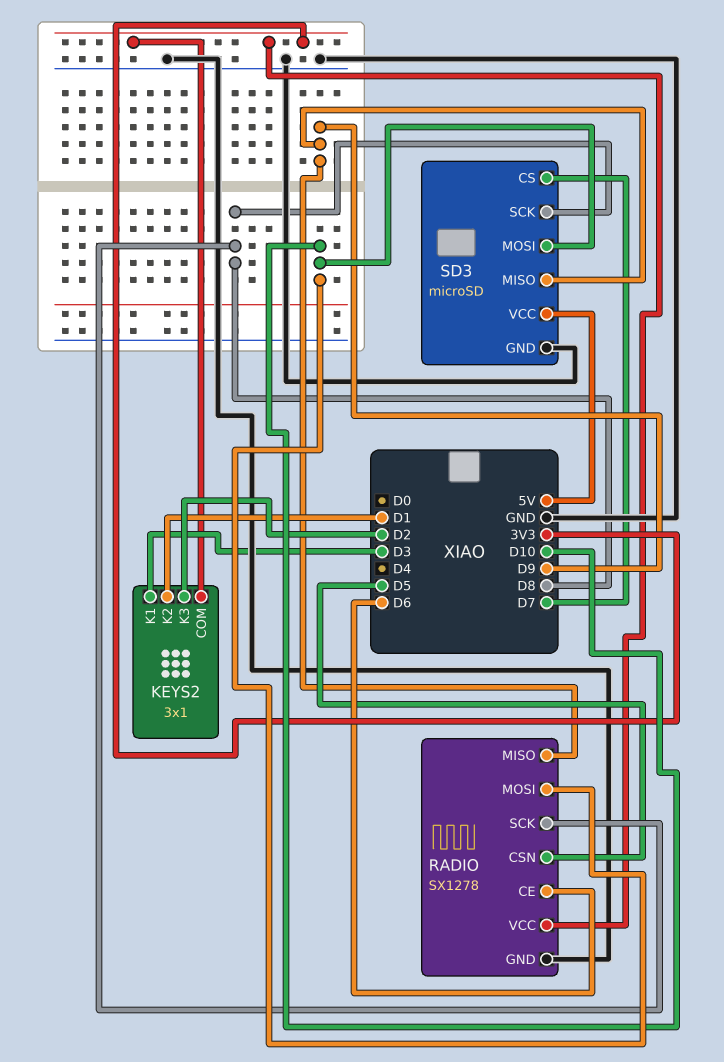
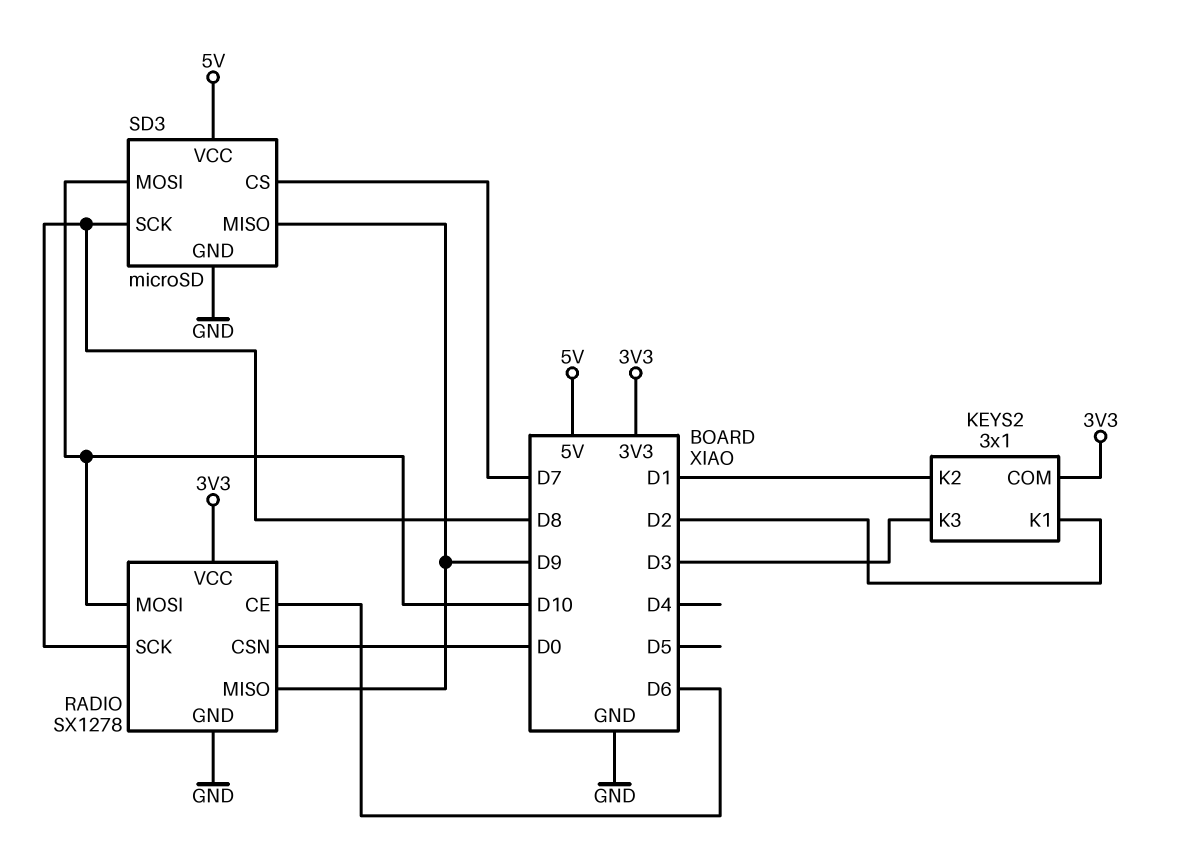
KEYS2 pin K1: D3 -> D2
KEYS2 pin K3: D2 -> D3
RADIO pin CSN: D5 -> D0

